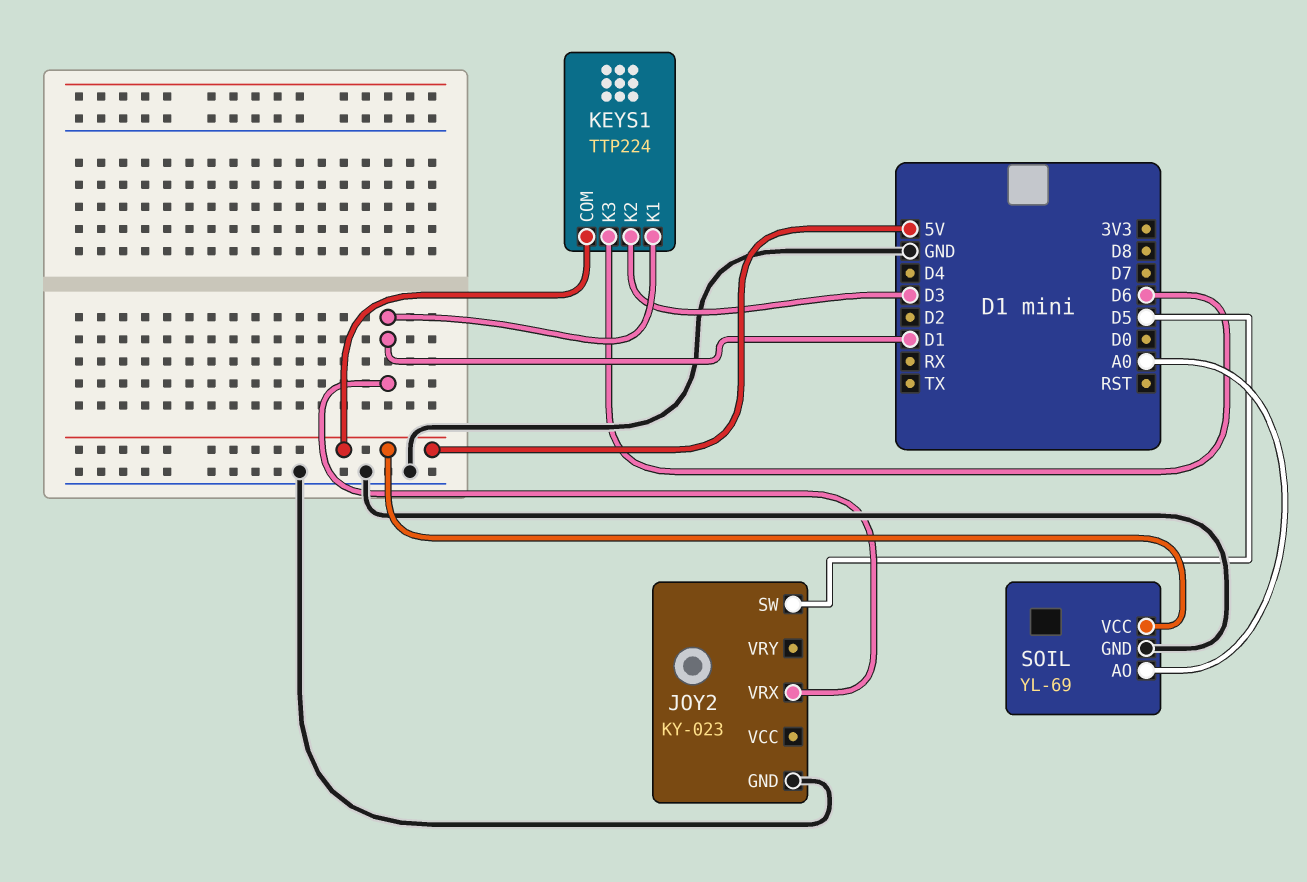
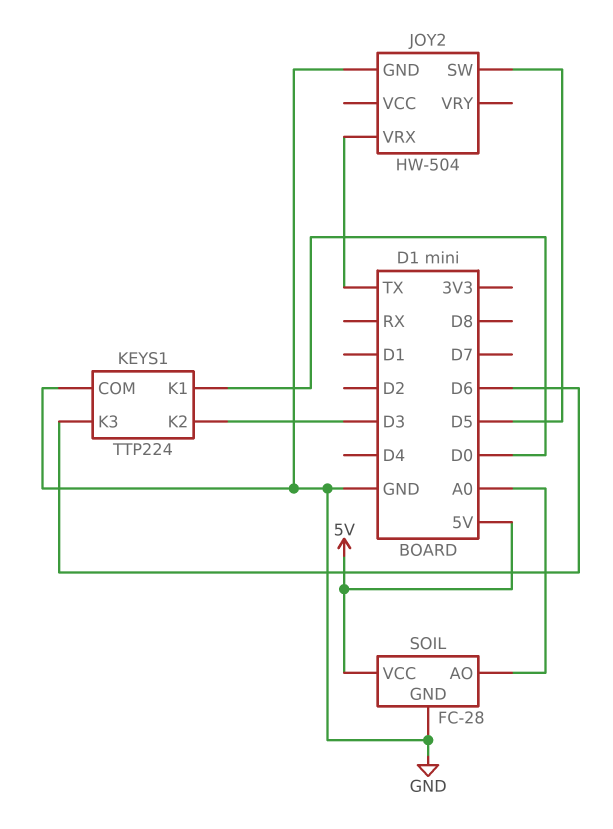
JOY2: KY-023 -> HW-504
JOY2 pin VRX: D1 -> TX
KEYS1 pin COM: 5V -> GND
KEYS1 pin K1: D1 -> D0
SOIL: YL-69 -> FC-28

